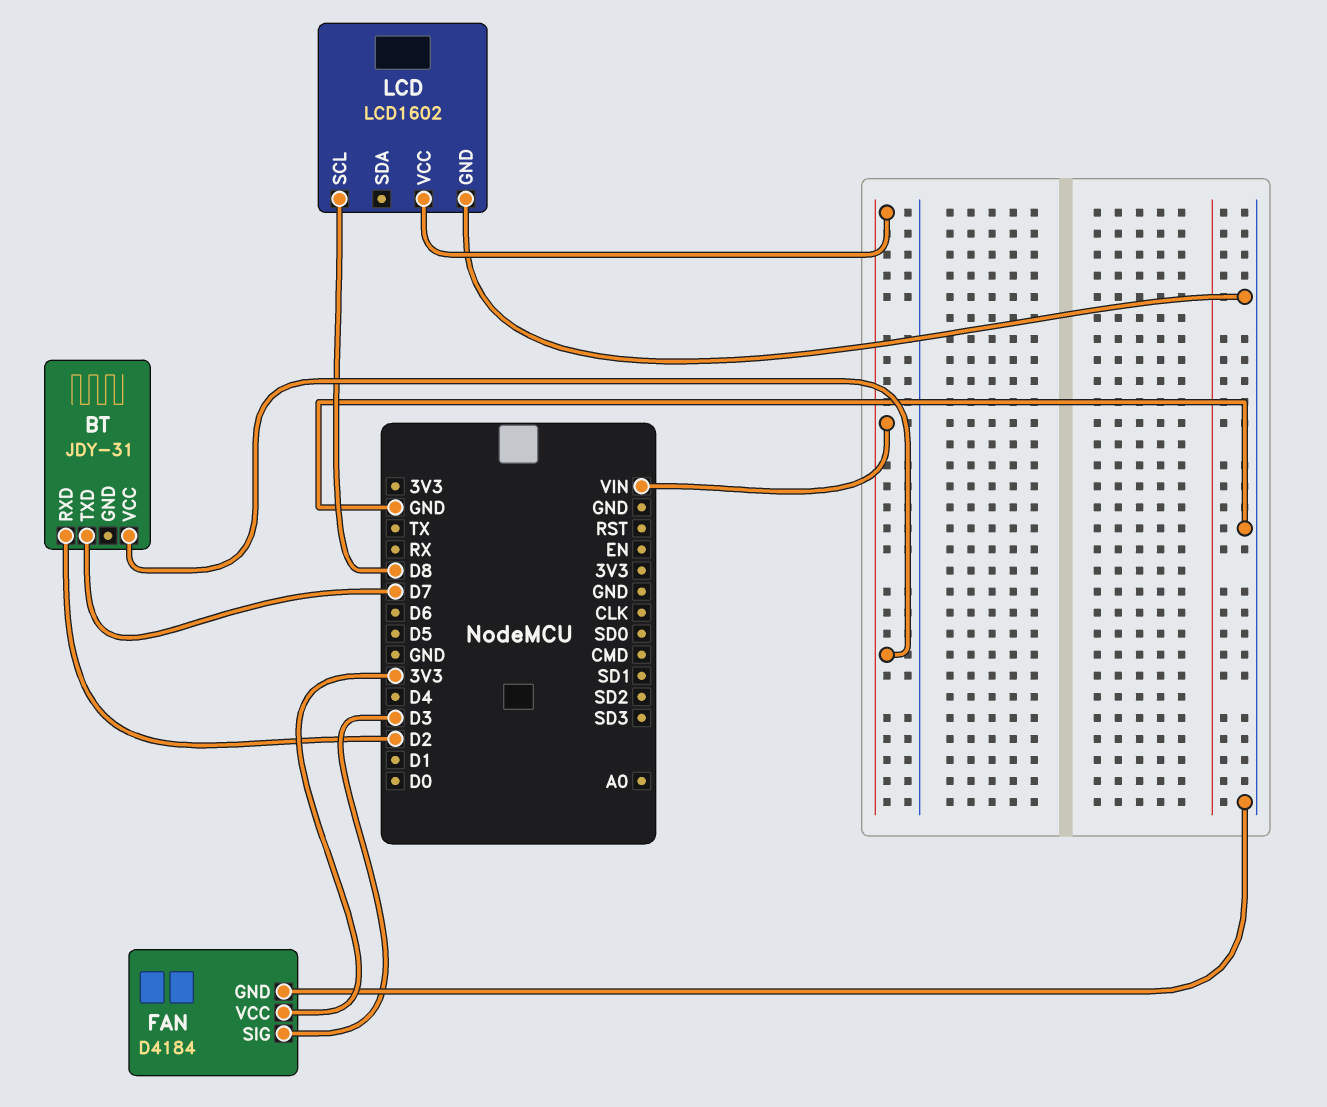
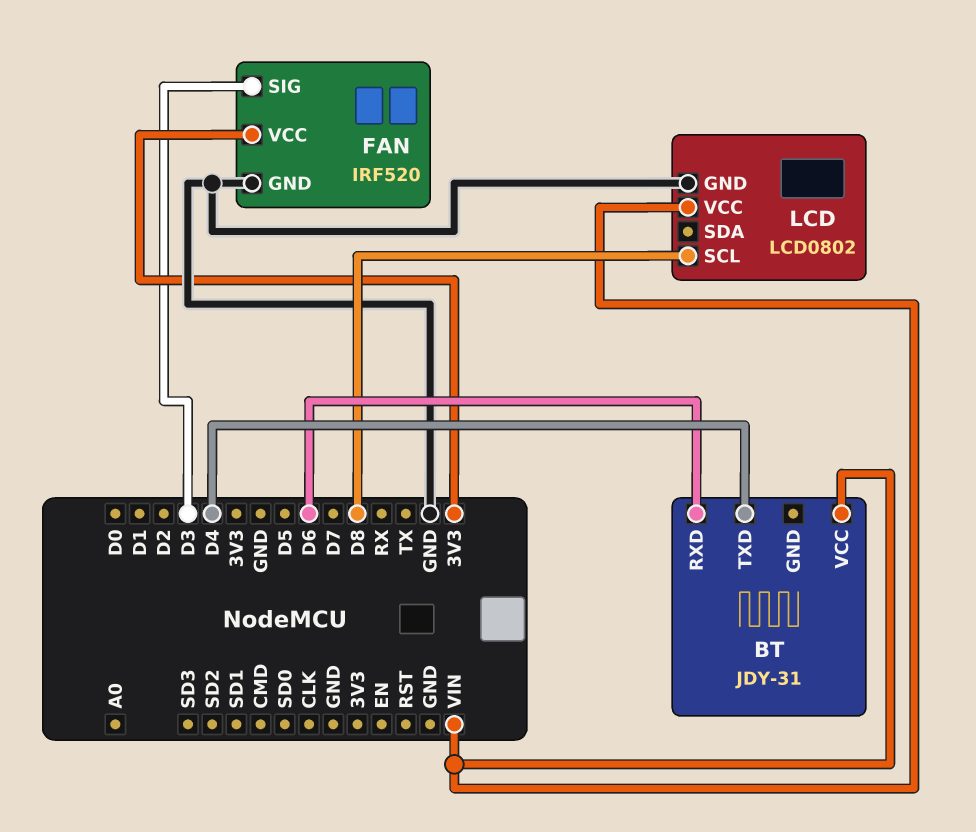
BT pin RXD: D2 -> D6
BT pin TXD: D7 -> D4
FAN: D4184 -> IRF520
LCD: LCD1602 -> LCD0802

